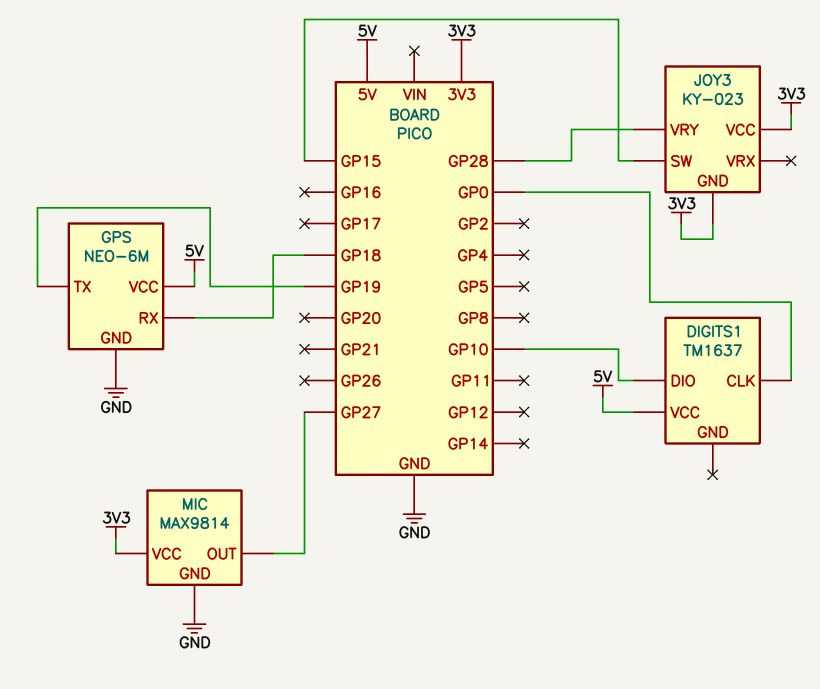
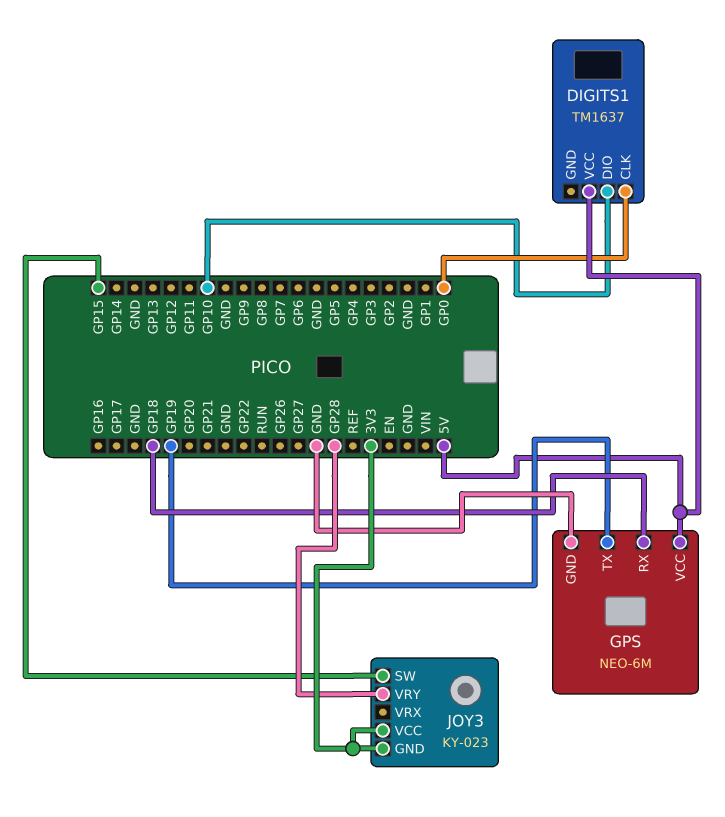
MIC: MAX9814 -> none
MIC pin GND: GND -> none
MIC pin OUT: GP27 -> none
MIC pin VCC: 3V3 -> none

